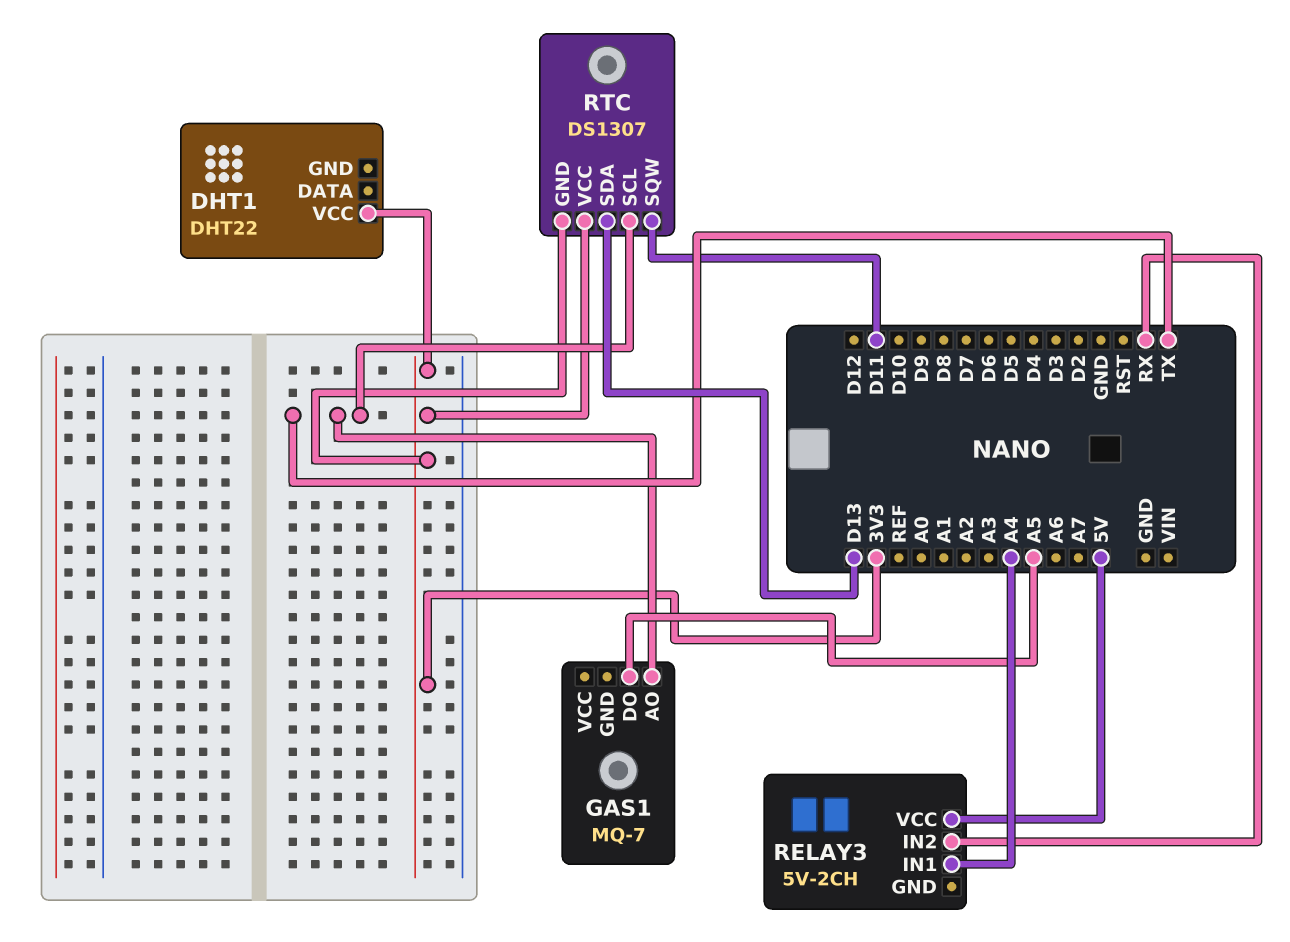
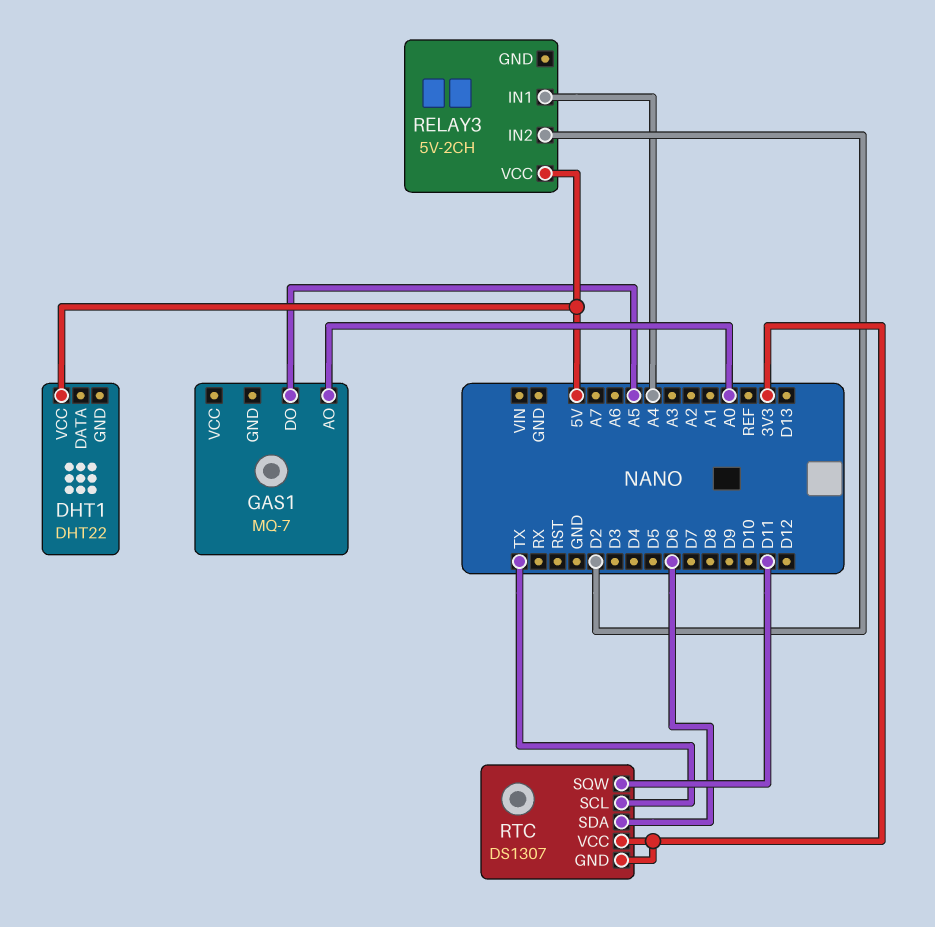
DHT1 pin VCC: 3V3 -> 5V
GAS1 pin AO: TX -> A0
RELAY3 pin IN2: RX -> D2
RTC pin SDA: D13 -> D6

